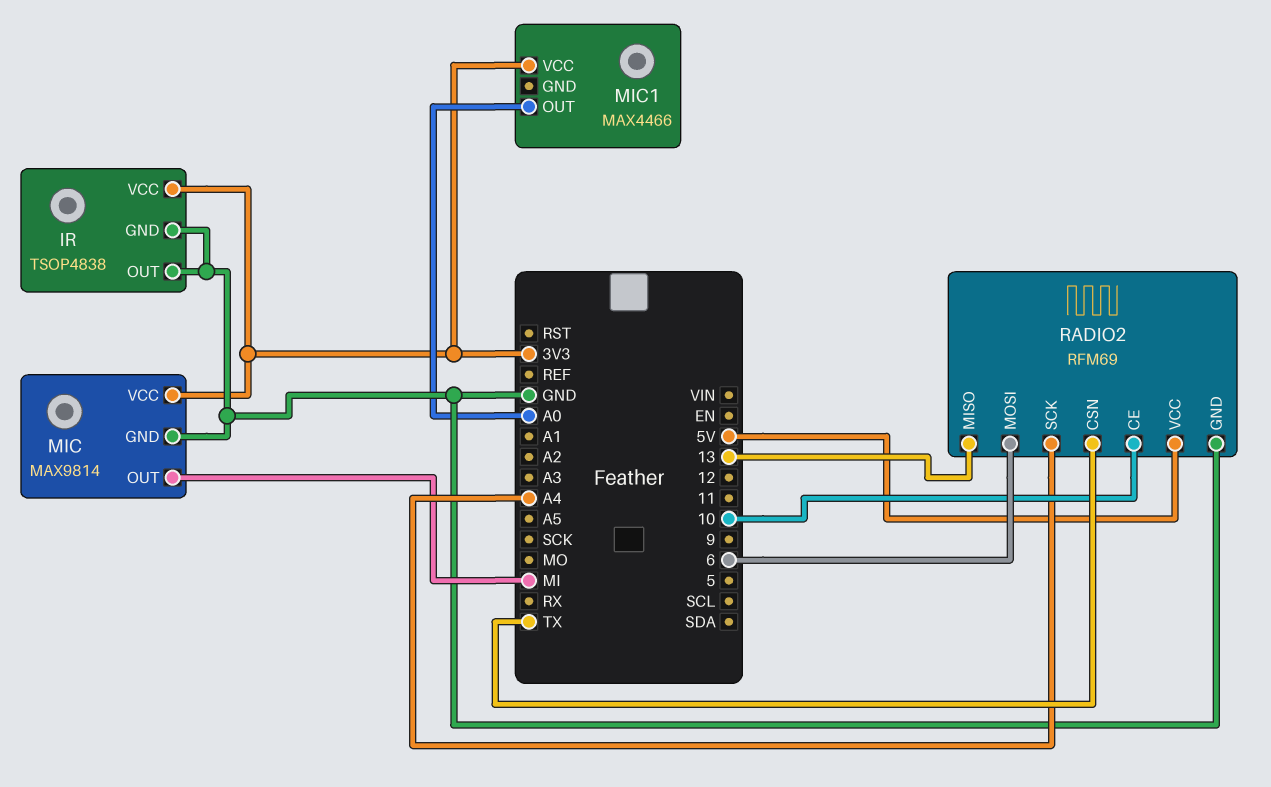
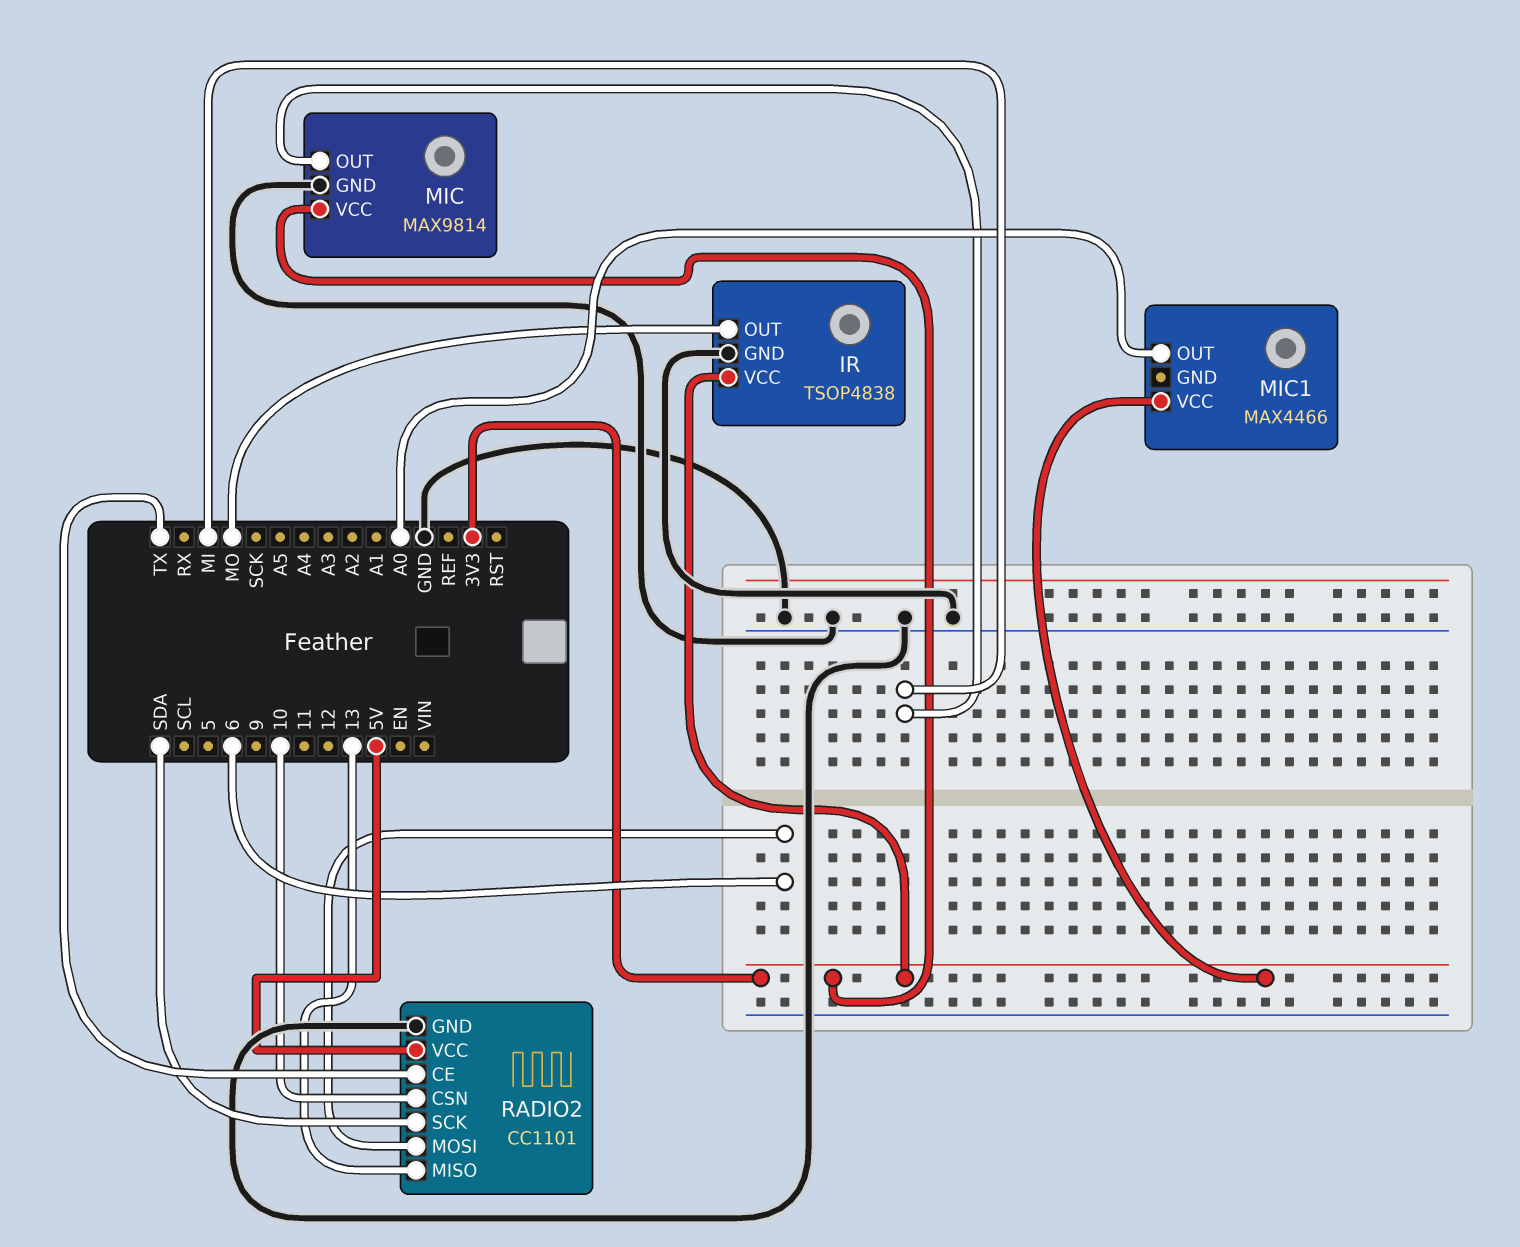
IR pin OUT: GND -> MO
RADIO2: RFM69 -> CC1101
RADIO2 pin CE: 10 -> TX
RADIO2 pin CSN: TX -> 10
RADIO2 pin SCK: A4 -> SDA

